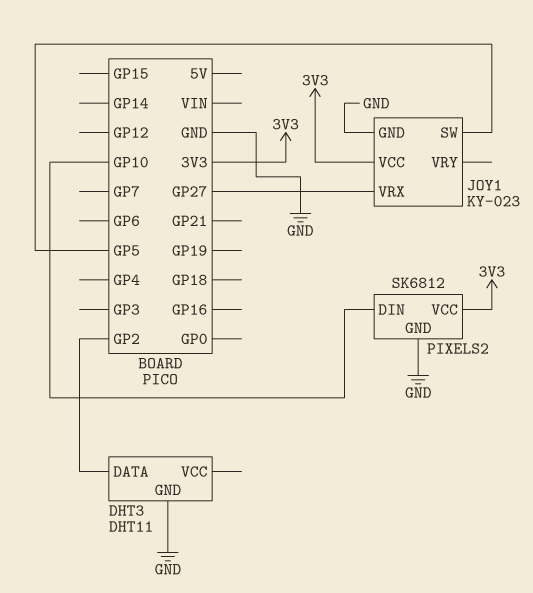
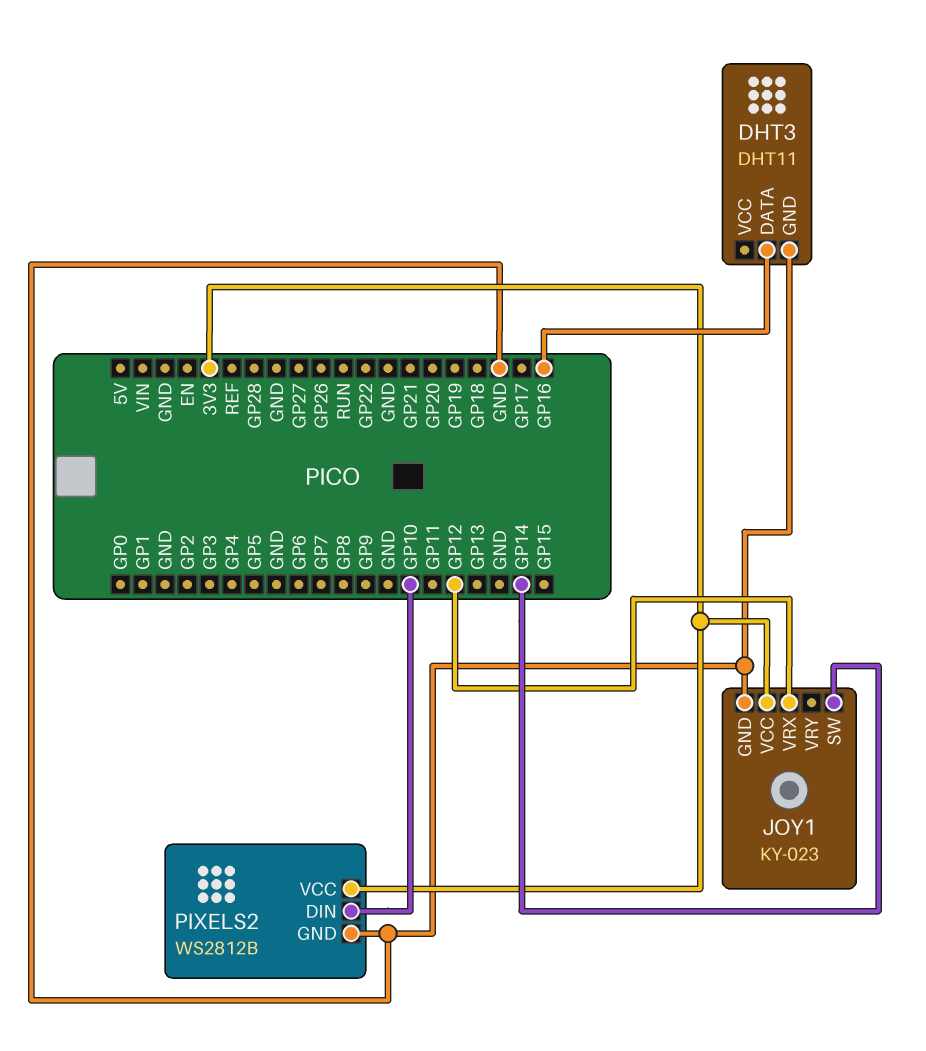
DHT3 pin DATA: GP2 -> GP16
JOY1 pin SW: GP5 -> GP14
JOY1 pin VRX: GP27 -> GP12
PIXELS2: SK6812 -> WS2812B

